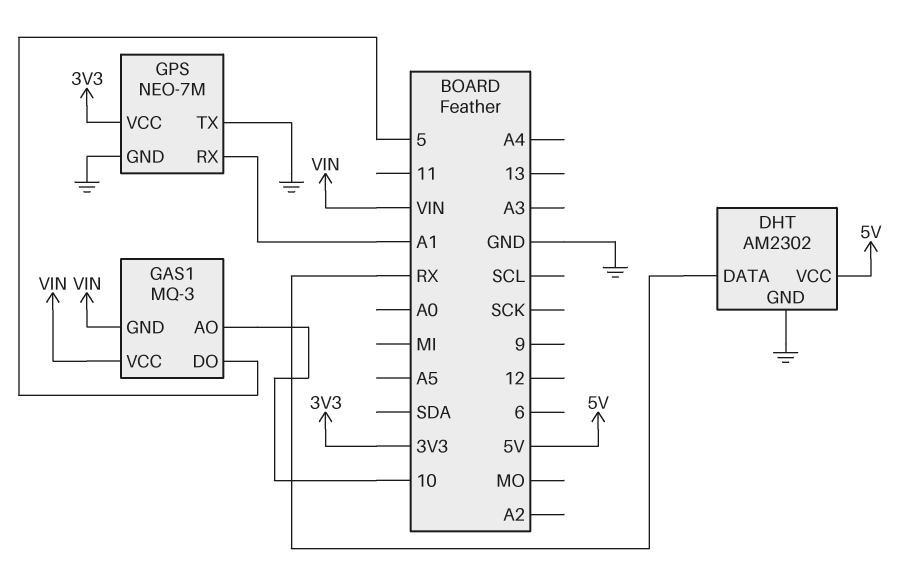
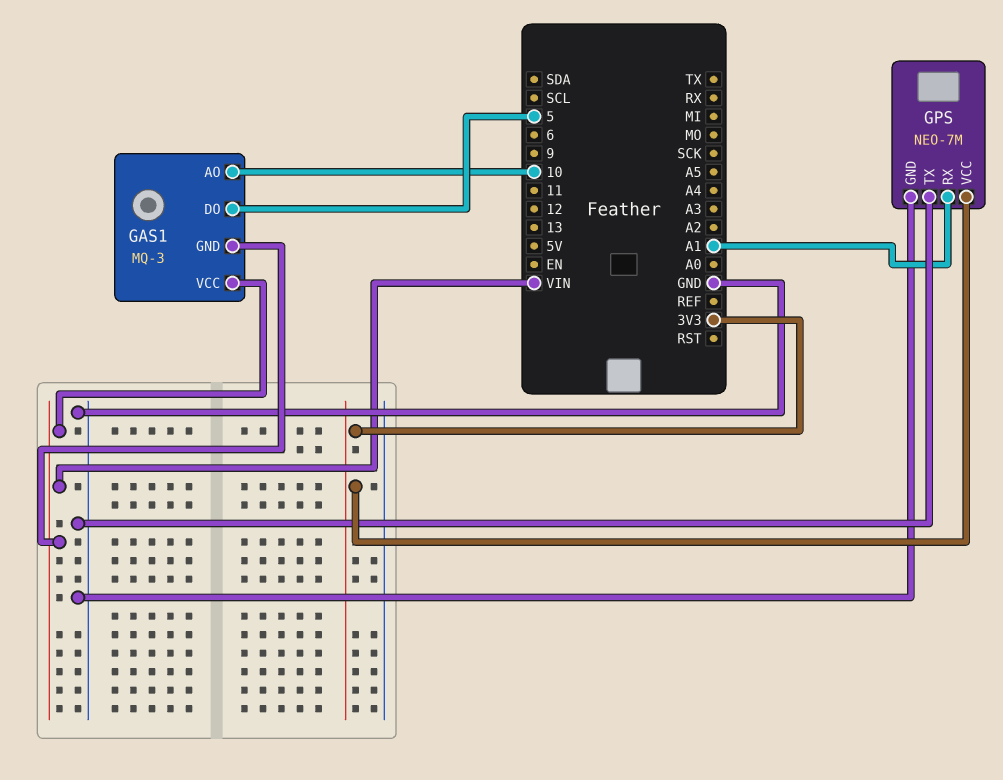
DHT: AM2302 -> none
DHT pin DATA: RX -> none
DHT pin GND: GND -> none
DHT pin VCC: 5V -> none

